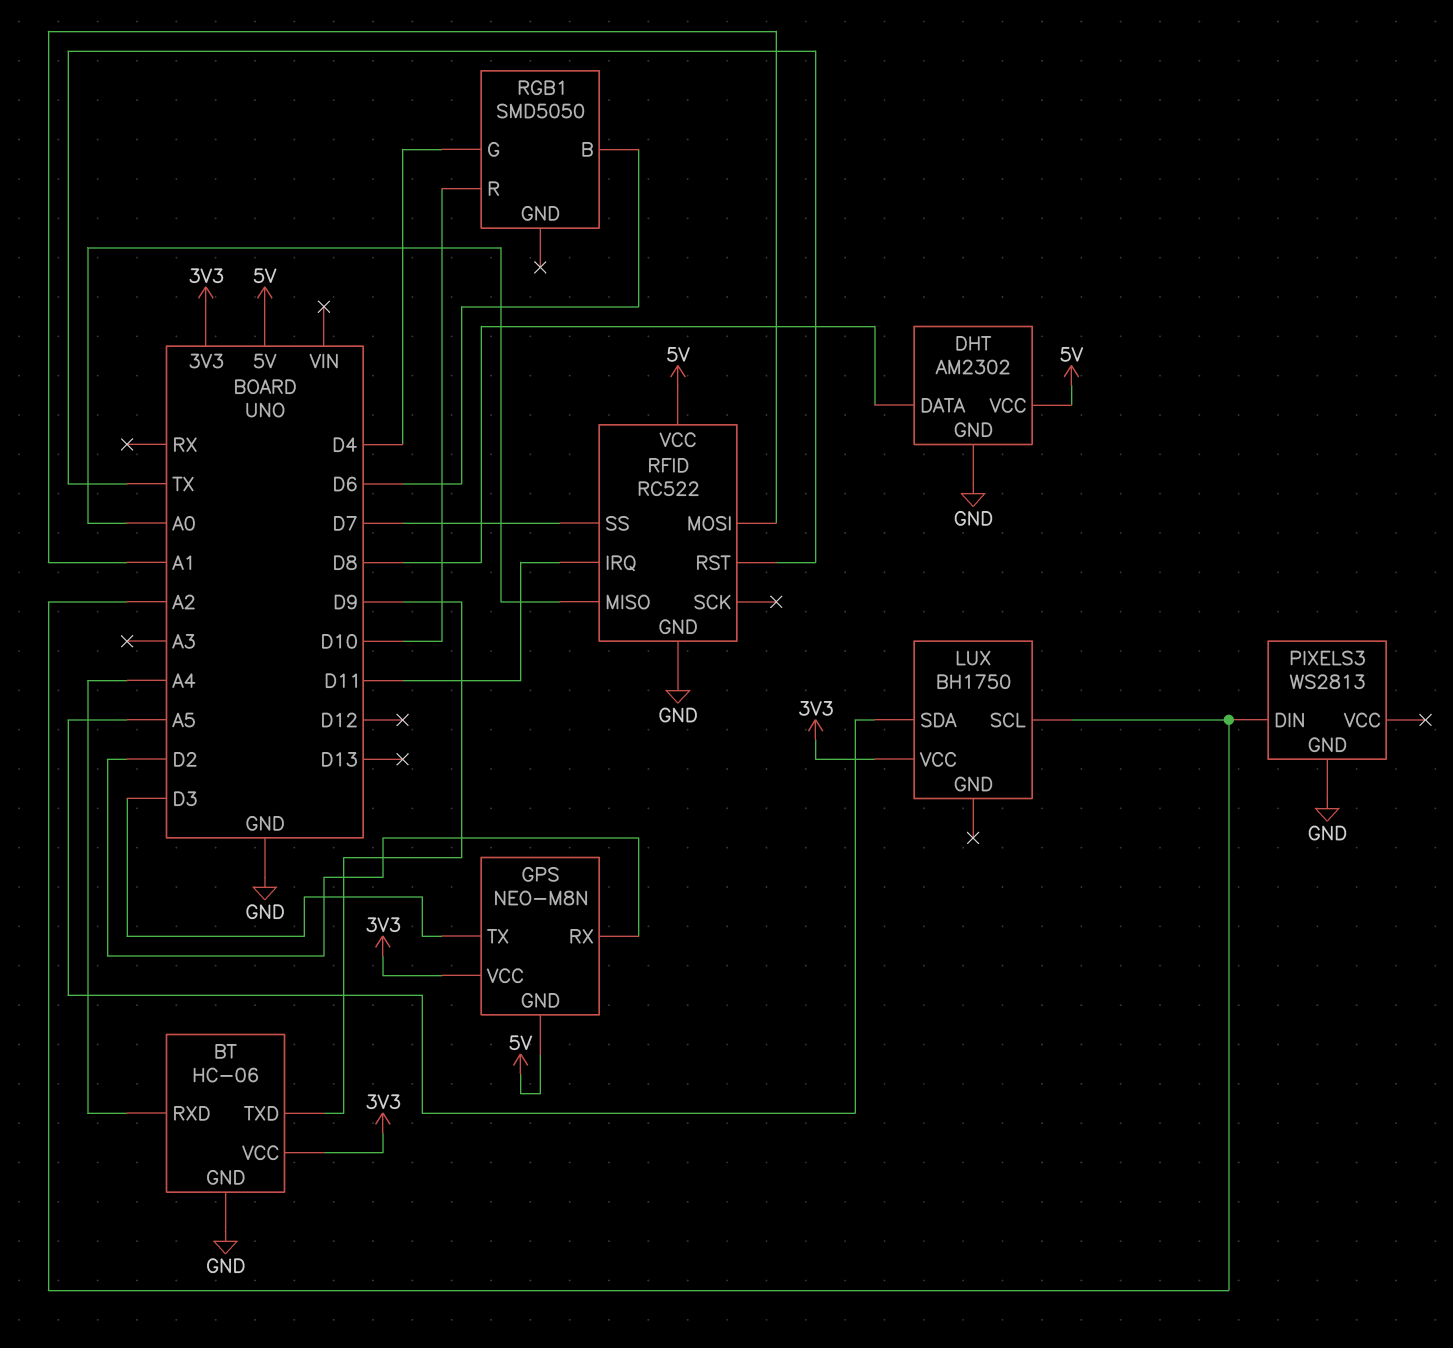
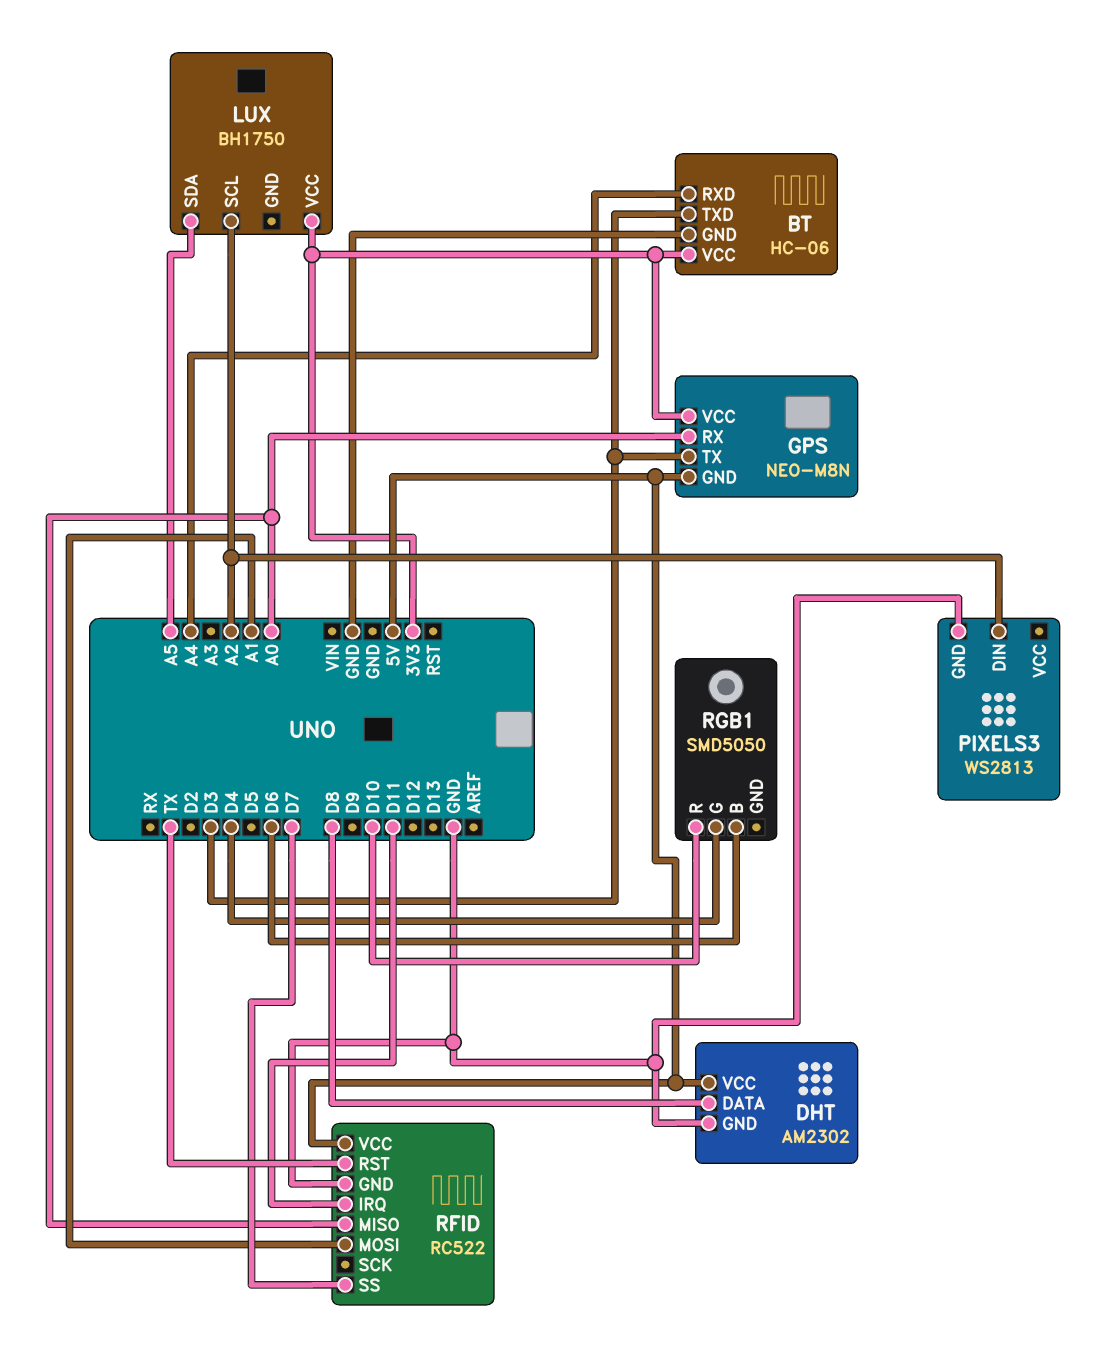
BT pin TXD: D9 -> D3
GPS pin RX: D2 -> A0

